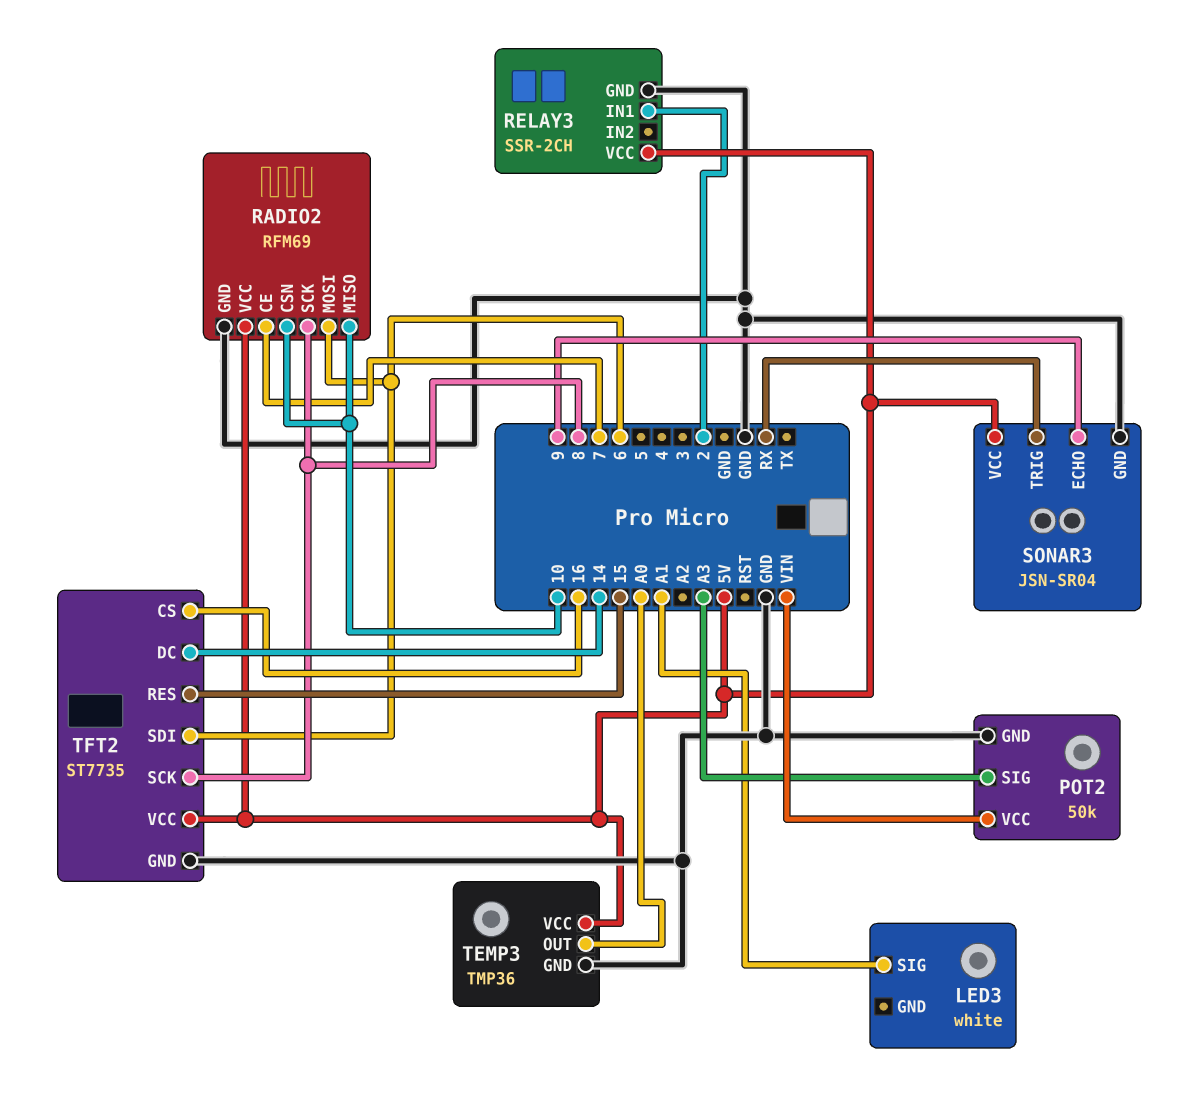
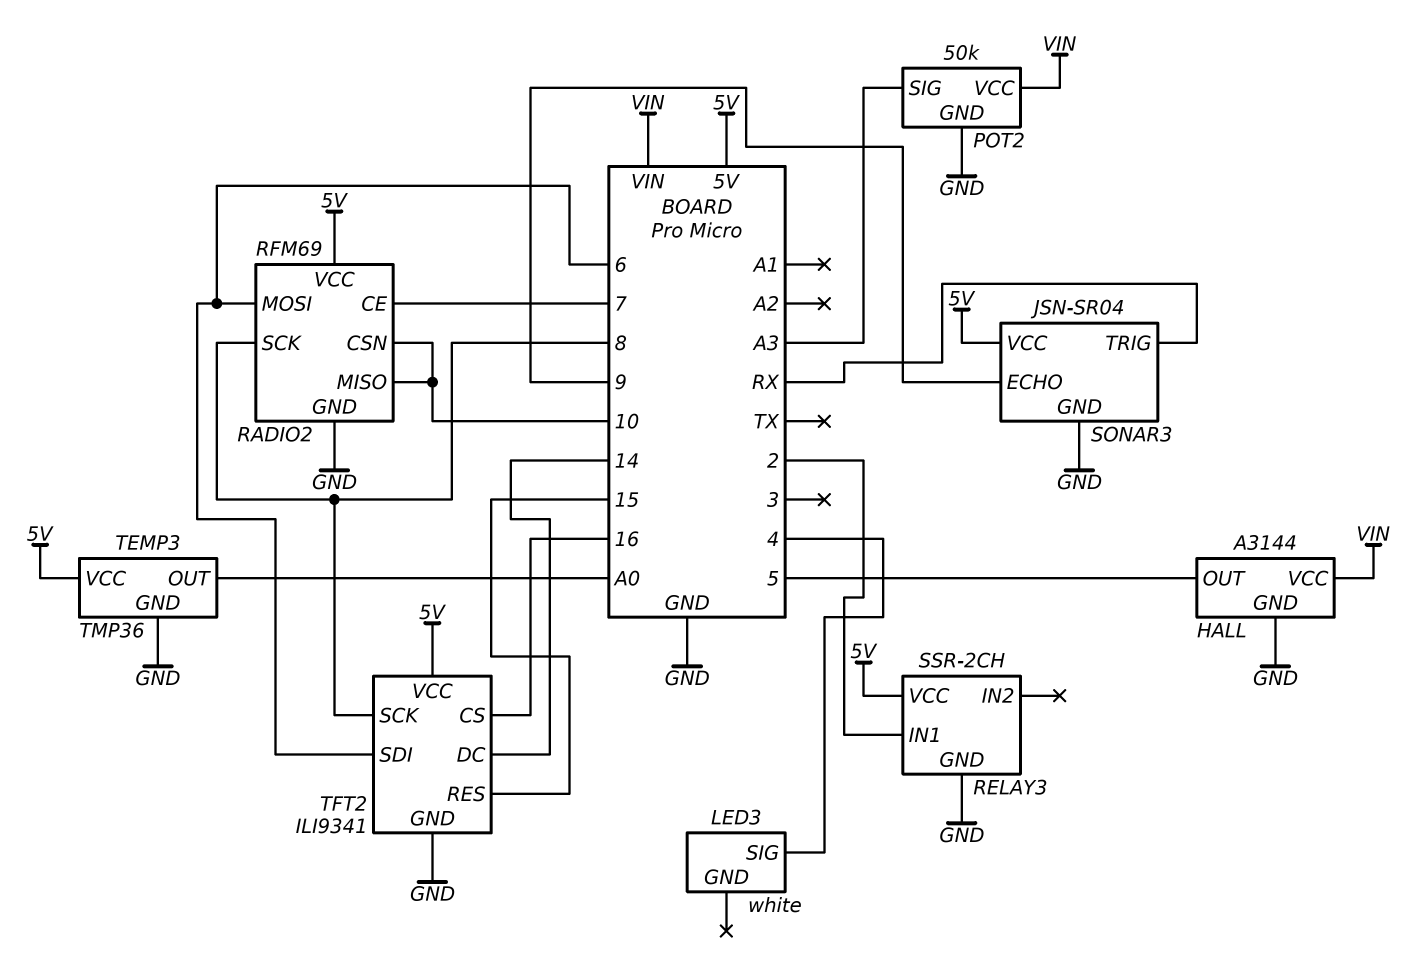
HALL: none -> A3144
HALL pin GND: none -> GND
HALL pin OUT: none -> 5
HALL pin VCC: none -> VIN
LED3 pin SIG: A1 -> 4
TFT2: ST7735 -> ILI9341

